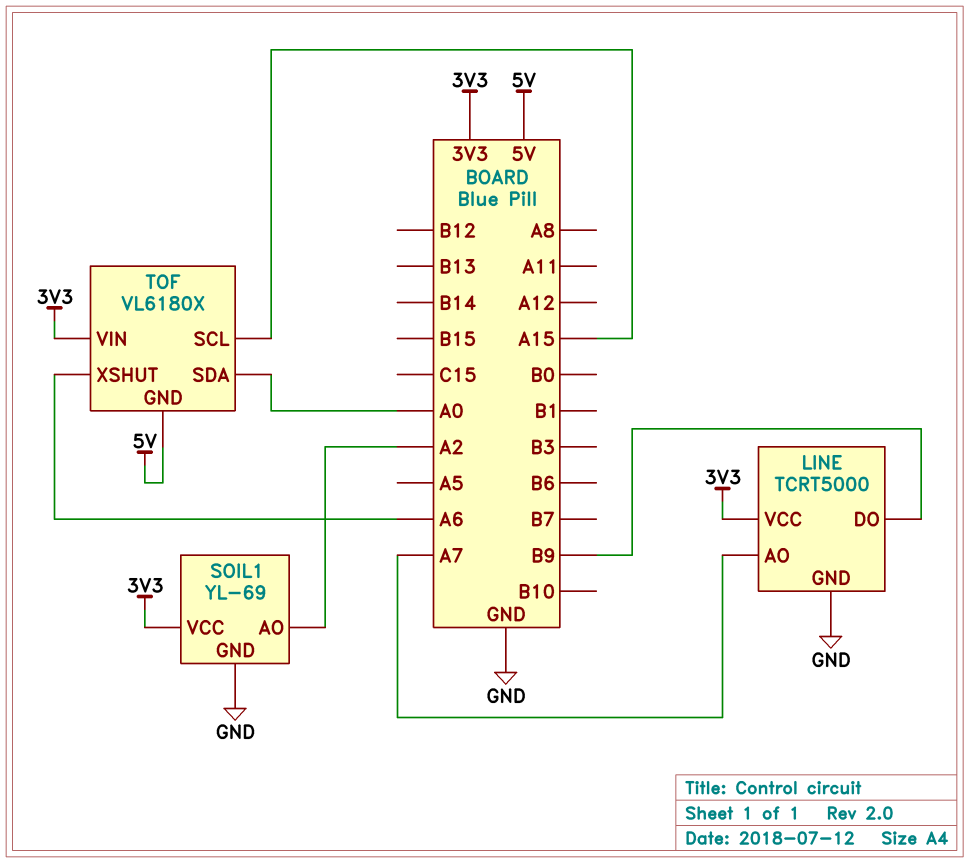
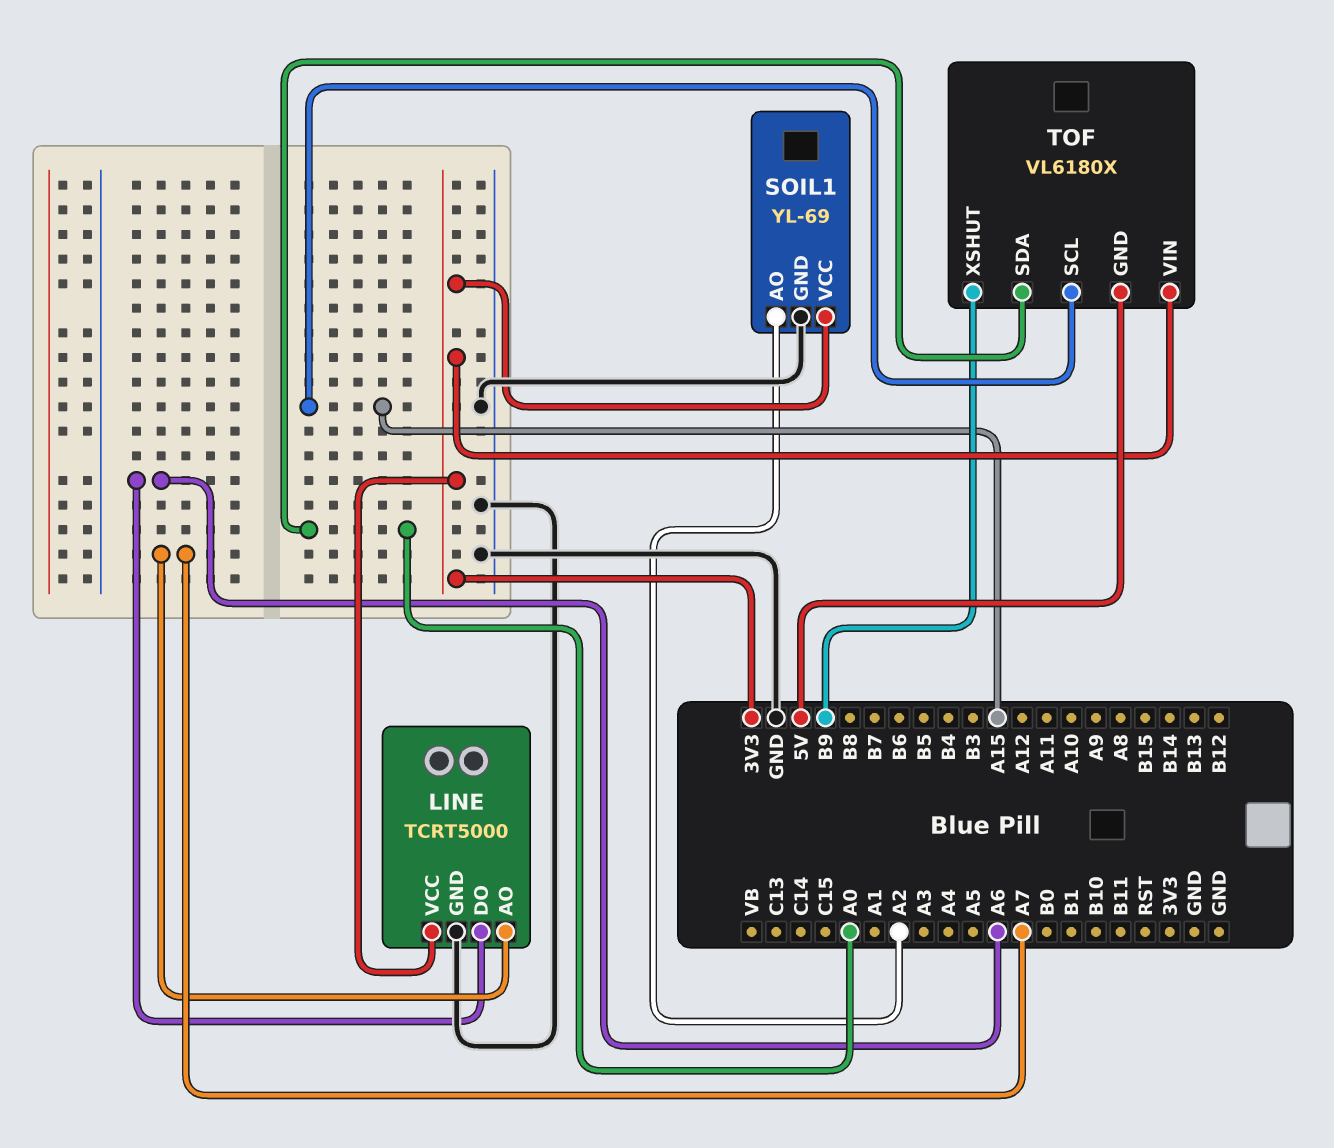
LINE pin DO: B9 -> A6
TOF pin XSHUT: A6 -> B9

